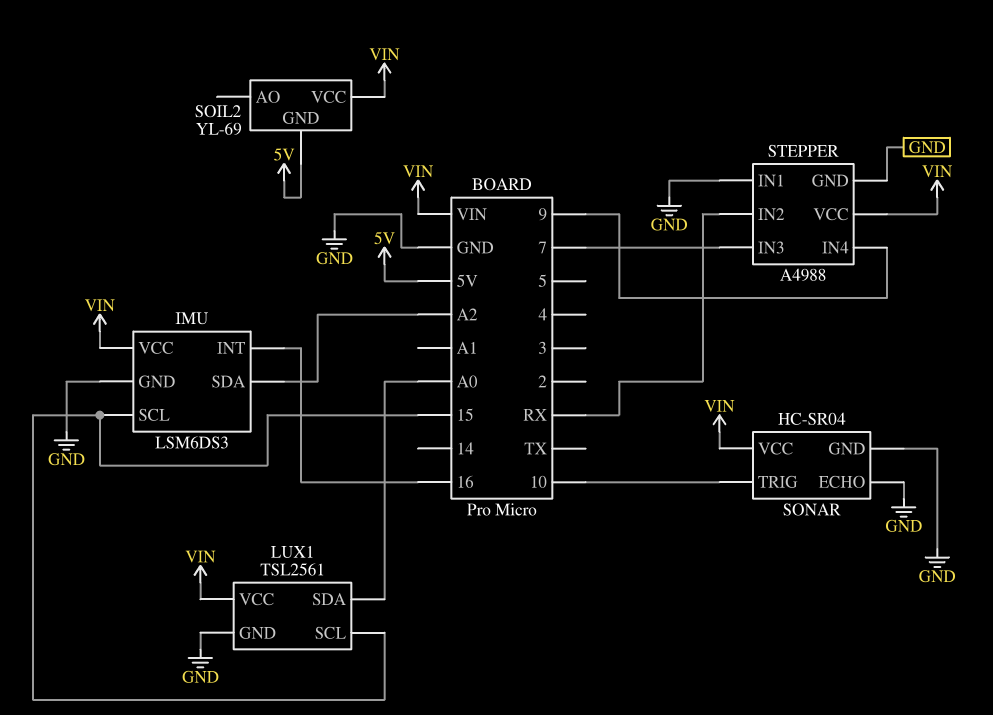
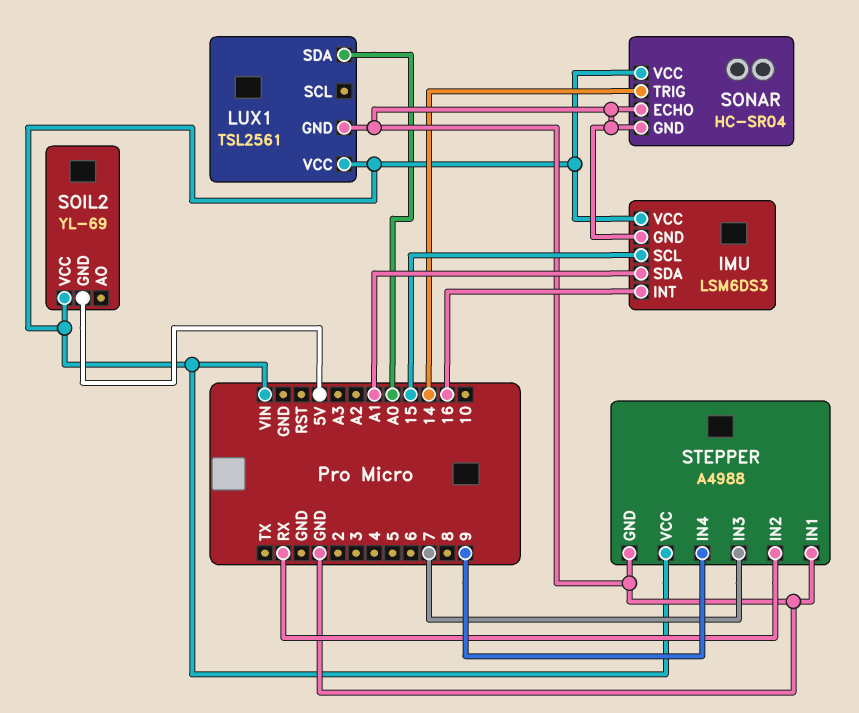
IMU pin SDA: A2 -> A1
LUX1 pin SCL: 15 -> none
SONAR pin TRIG: 10 -> 14

